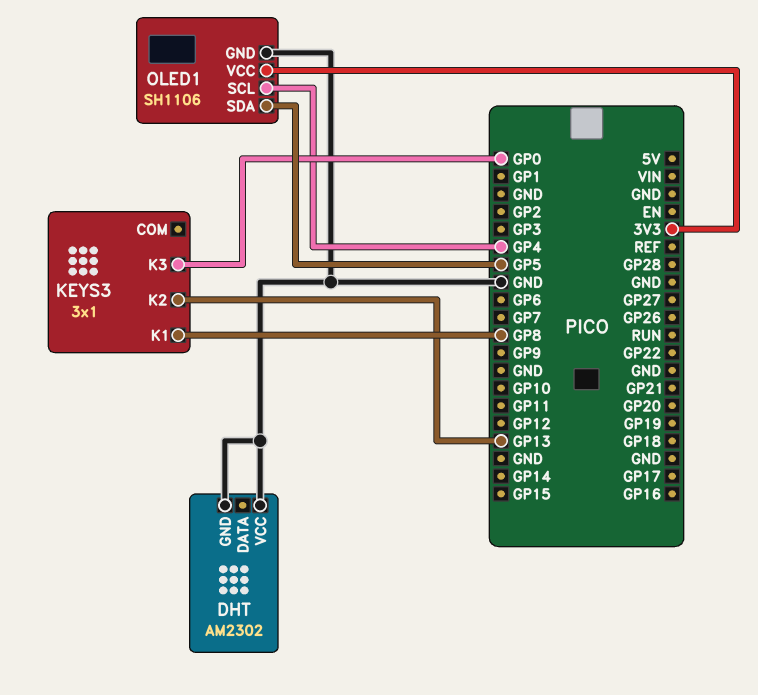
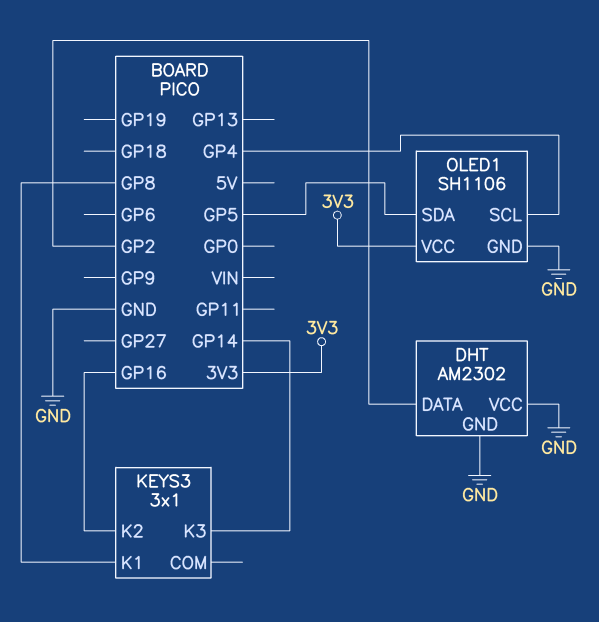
DHT pin DATA: none -> GP2
KEYS3 pin K2: GP13 -> GP16
KEYS3 pin K3: GP0 -> GP14

